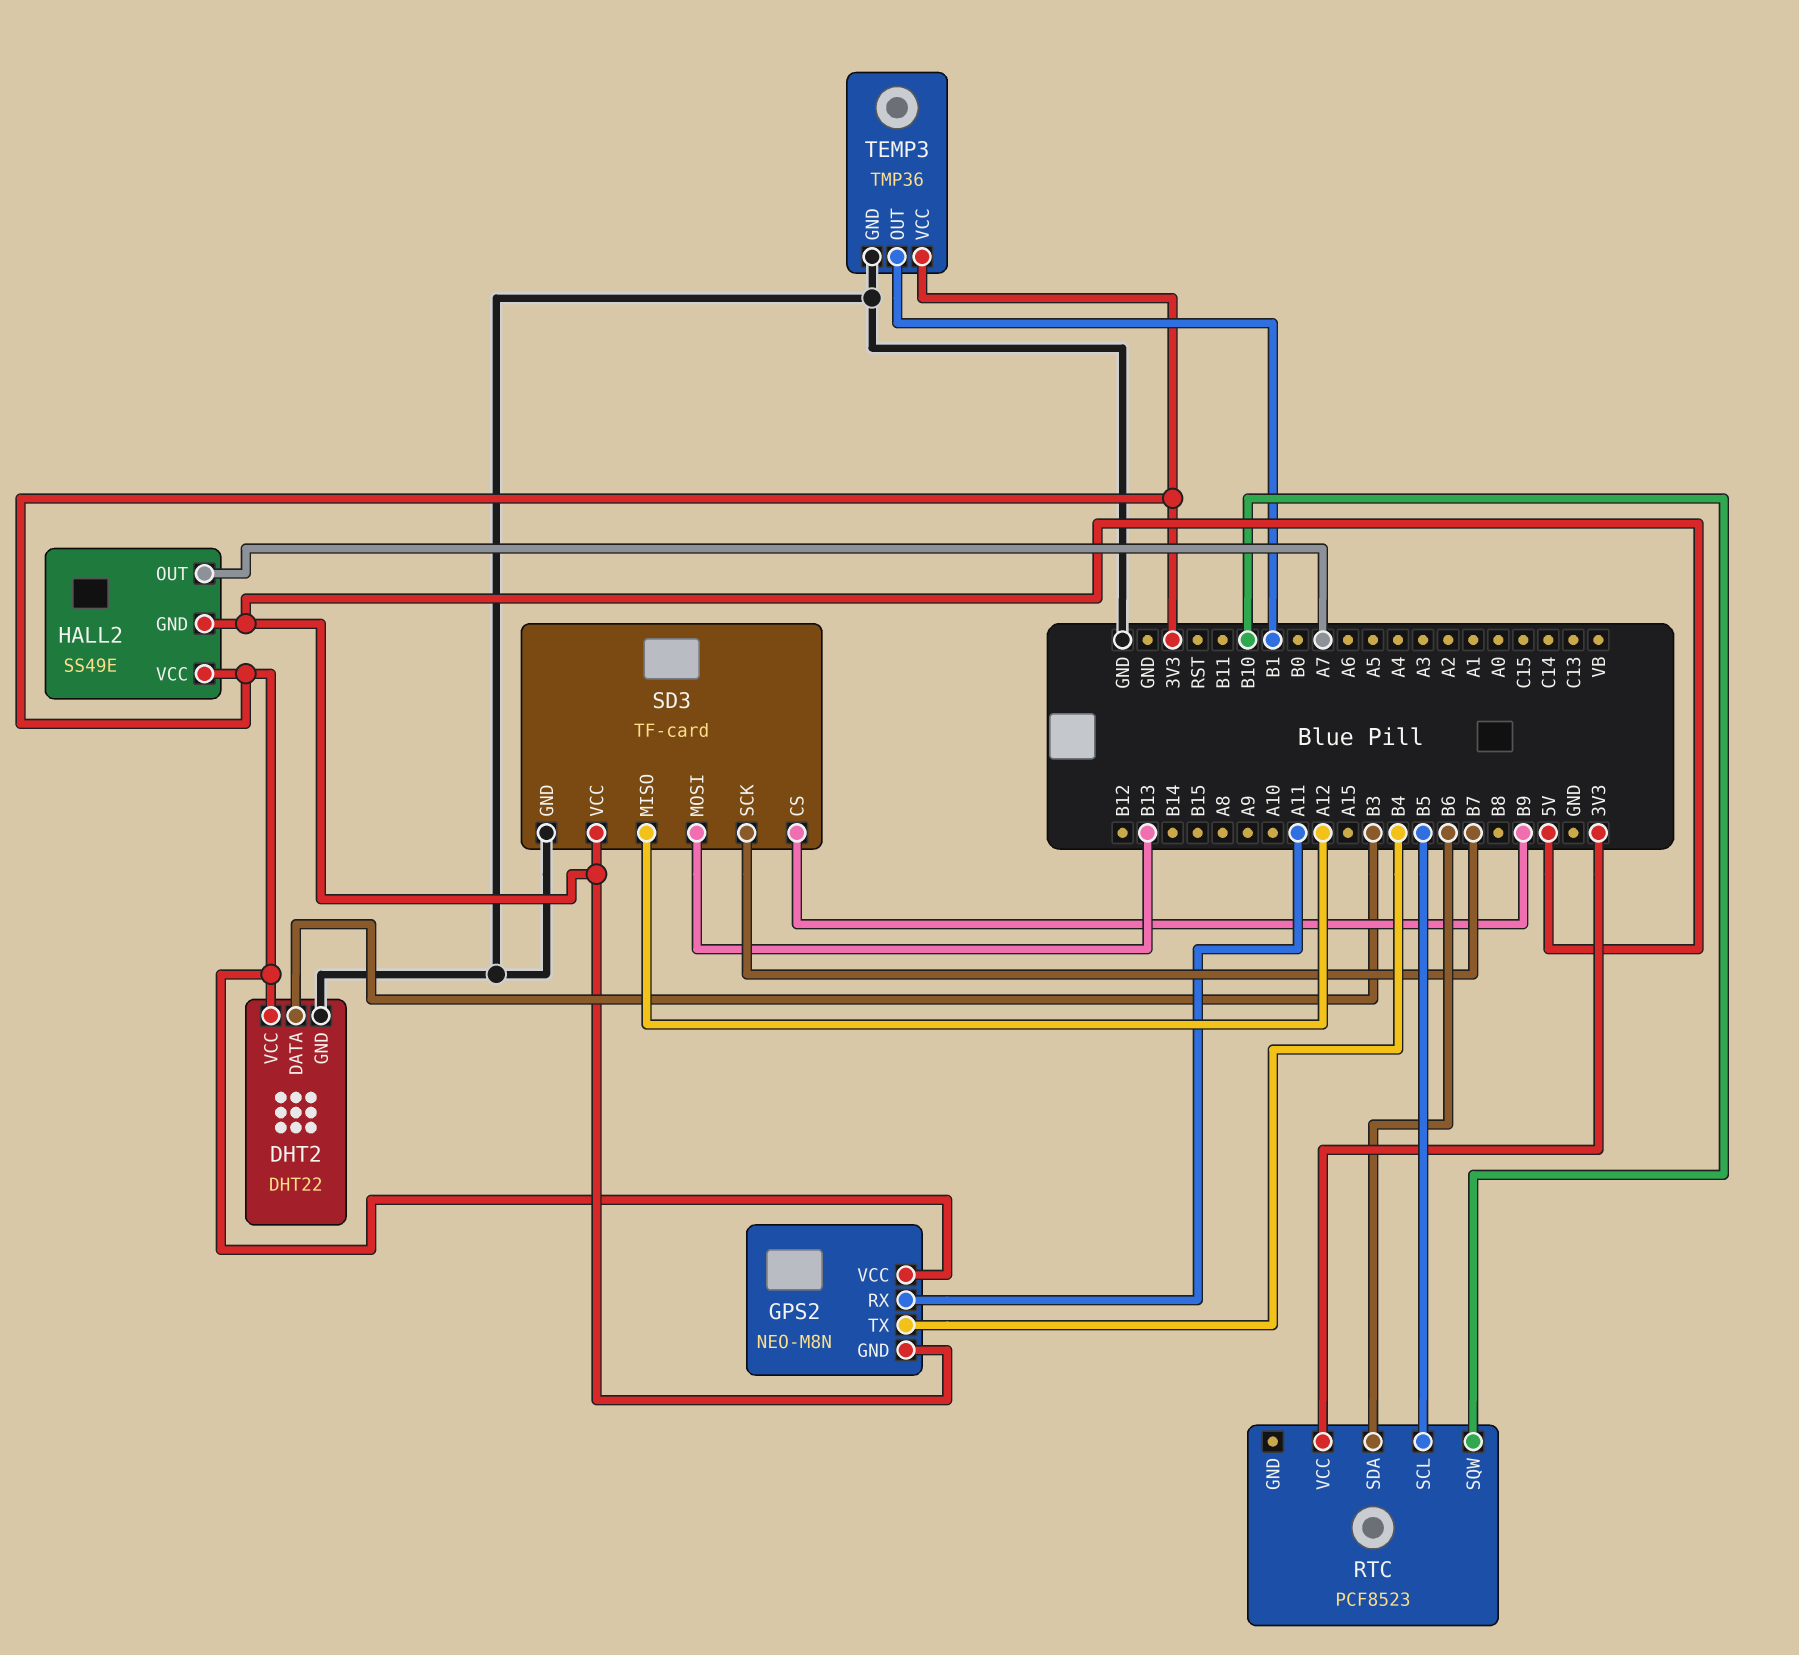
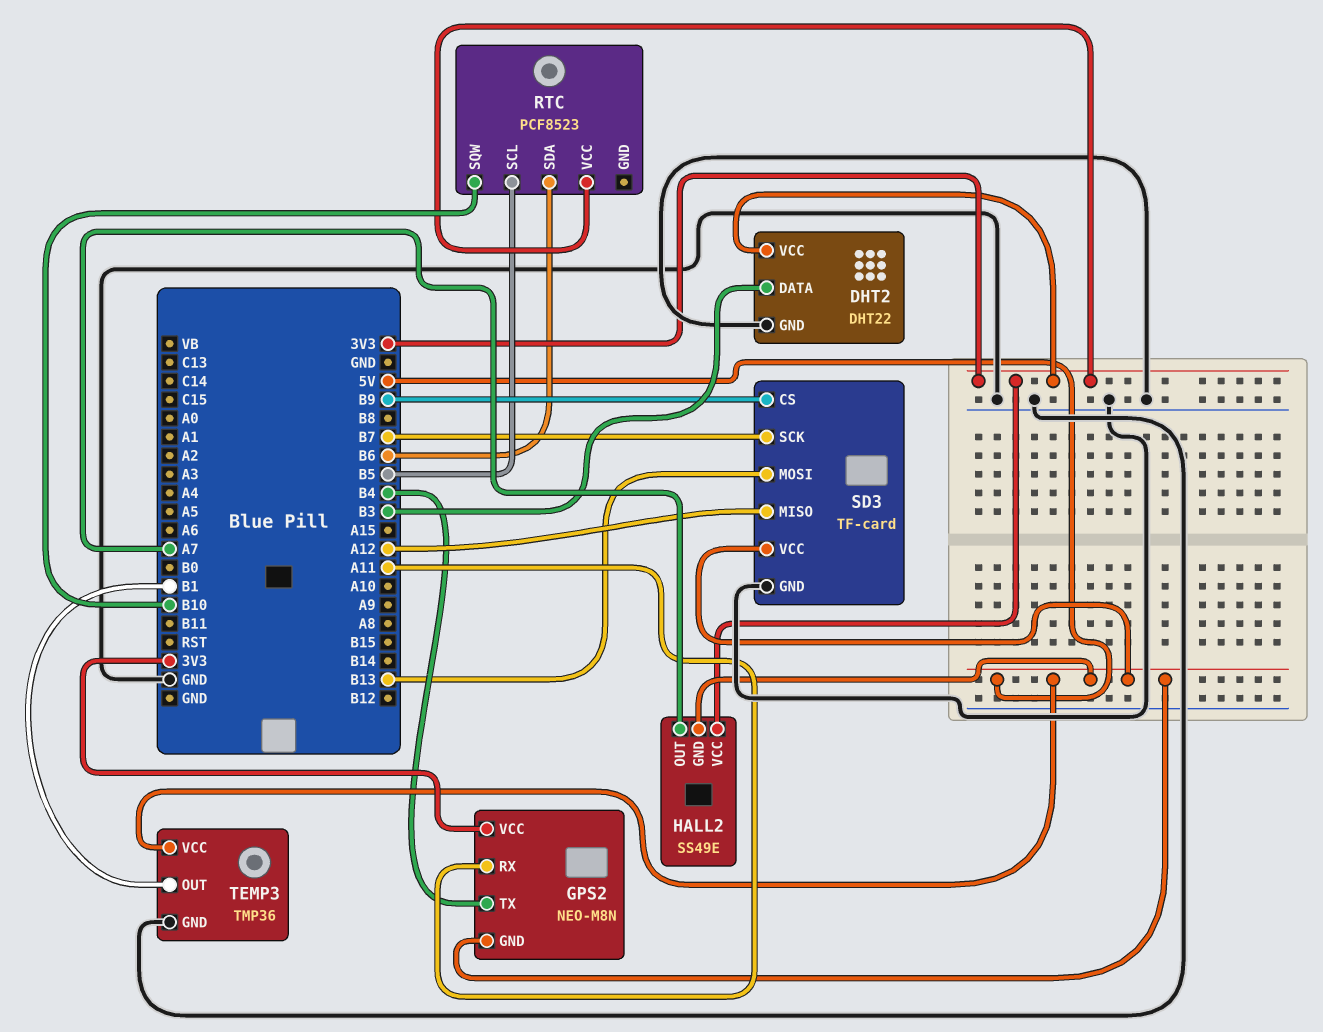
TEMP3 pin VCC: 3V3 -> 5V

